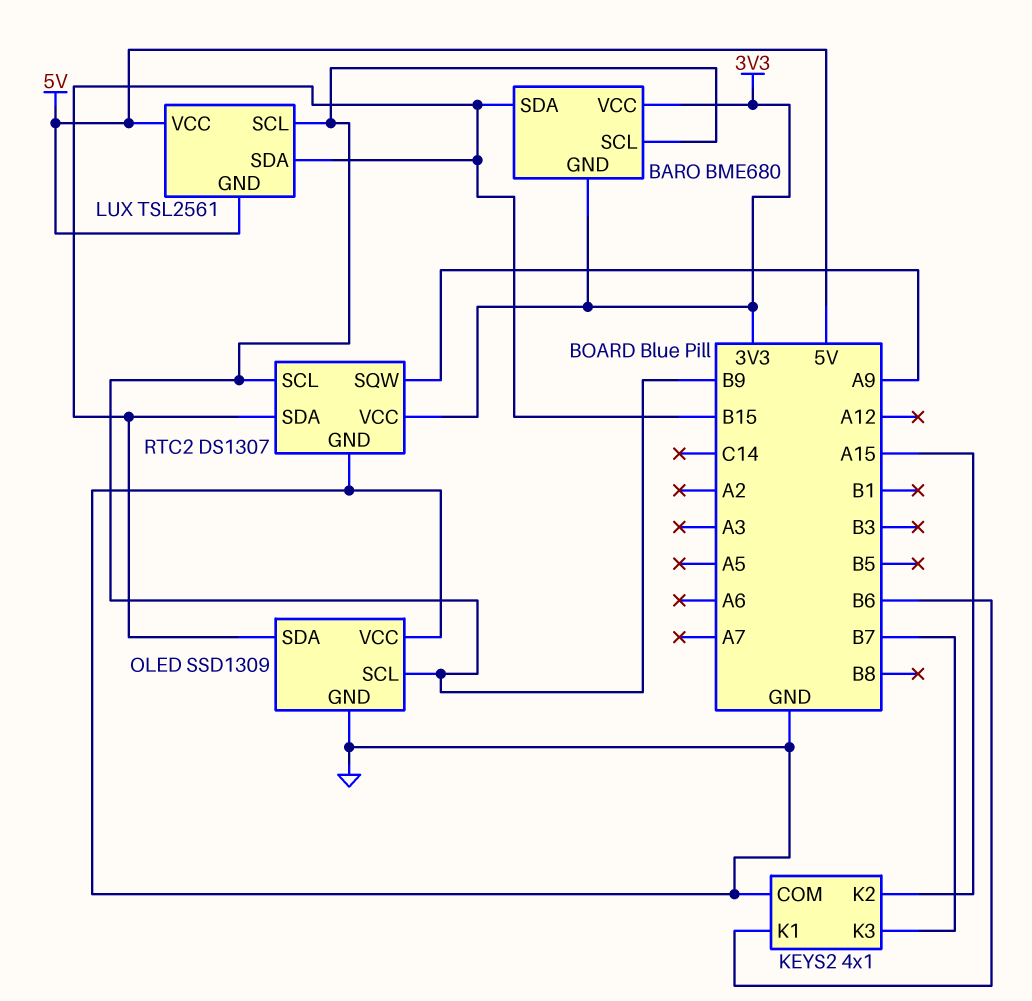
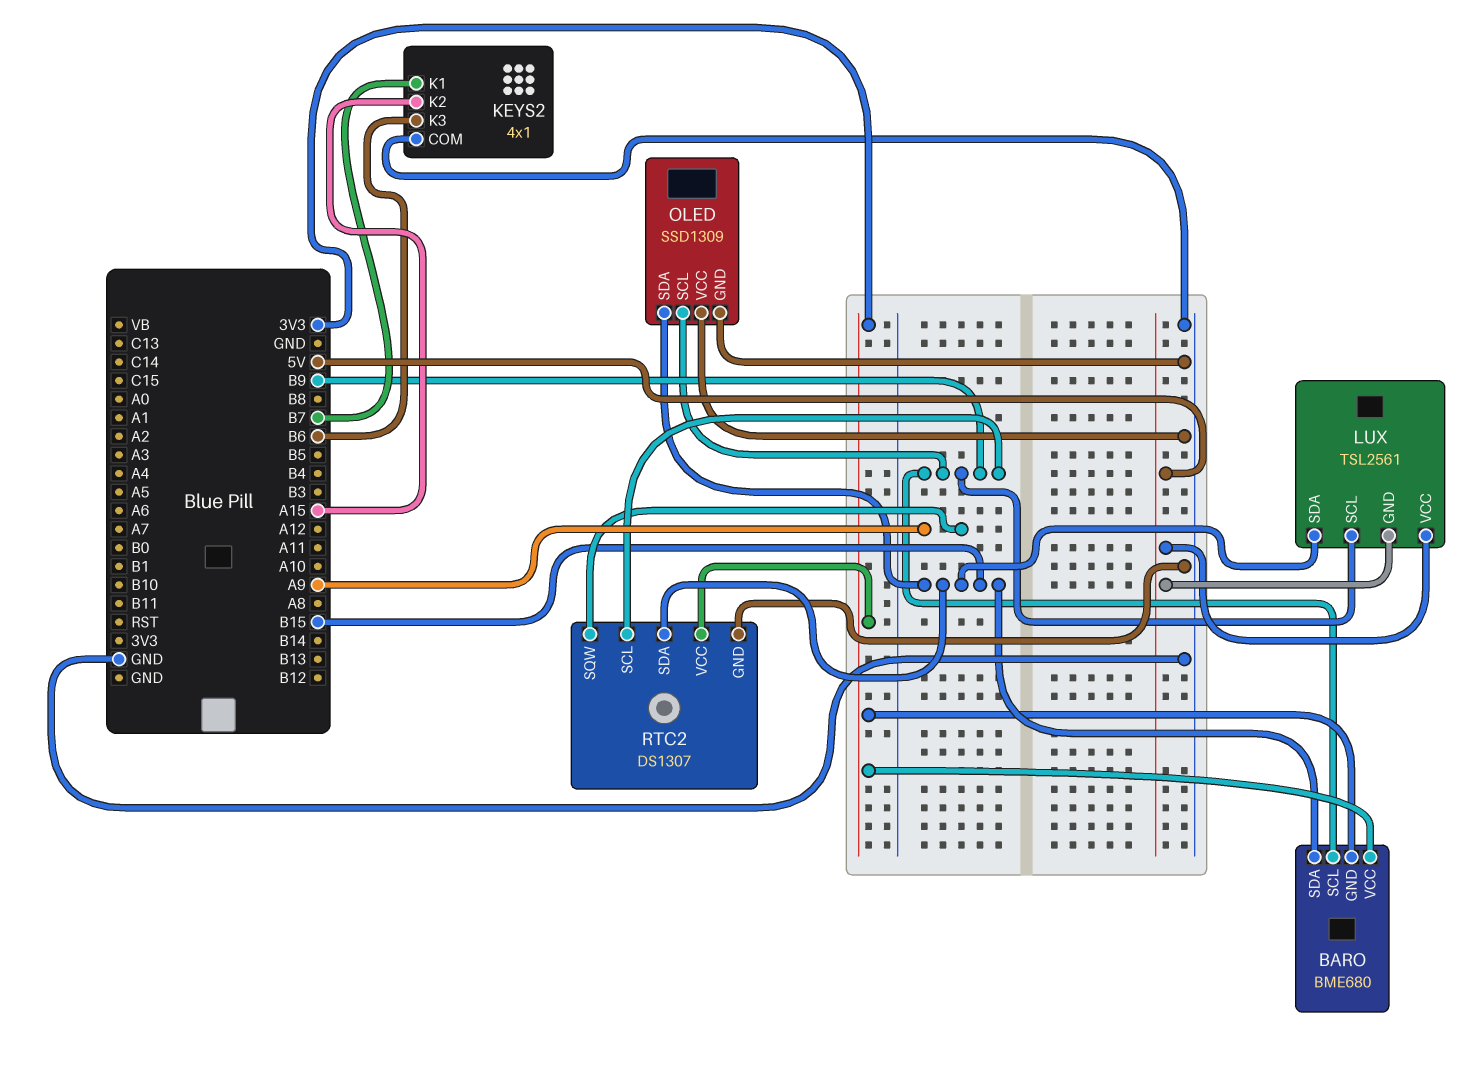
KEYS2 pin K1: B6 -> B7
KEYS2 pin K3: B7 -> B6

